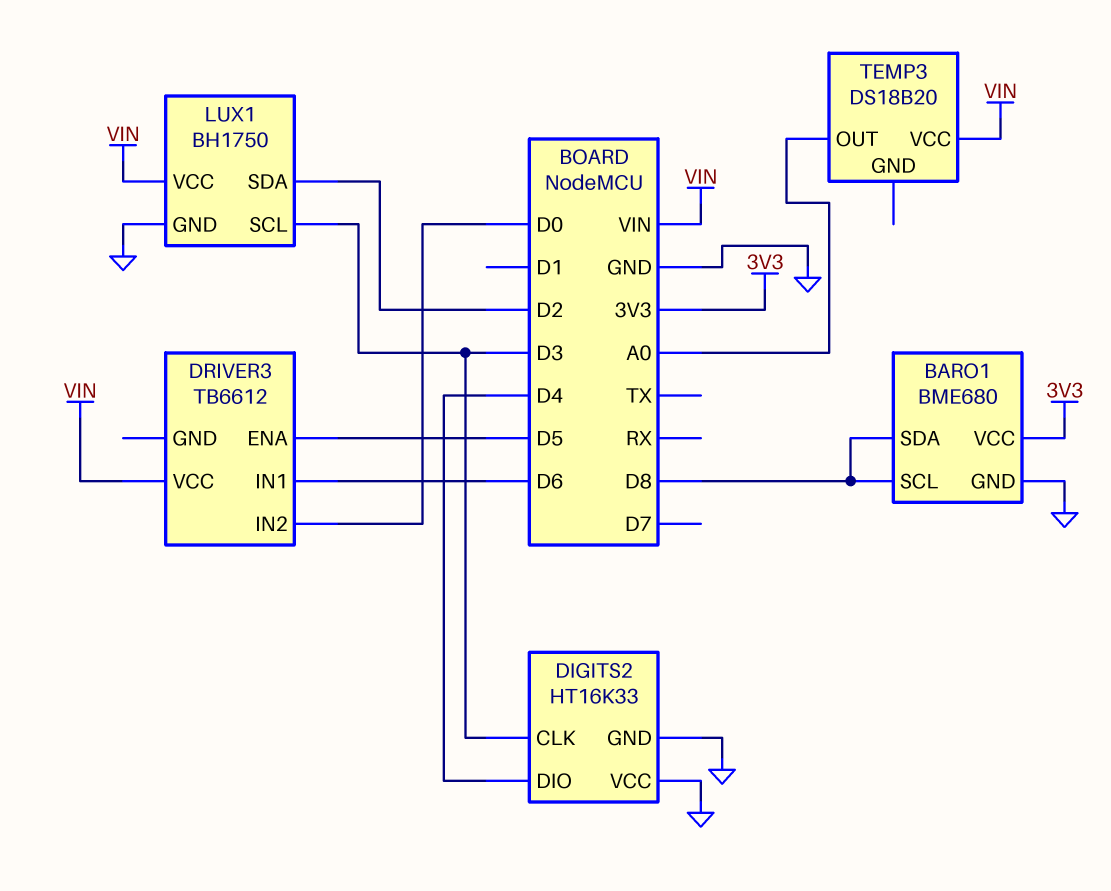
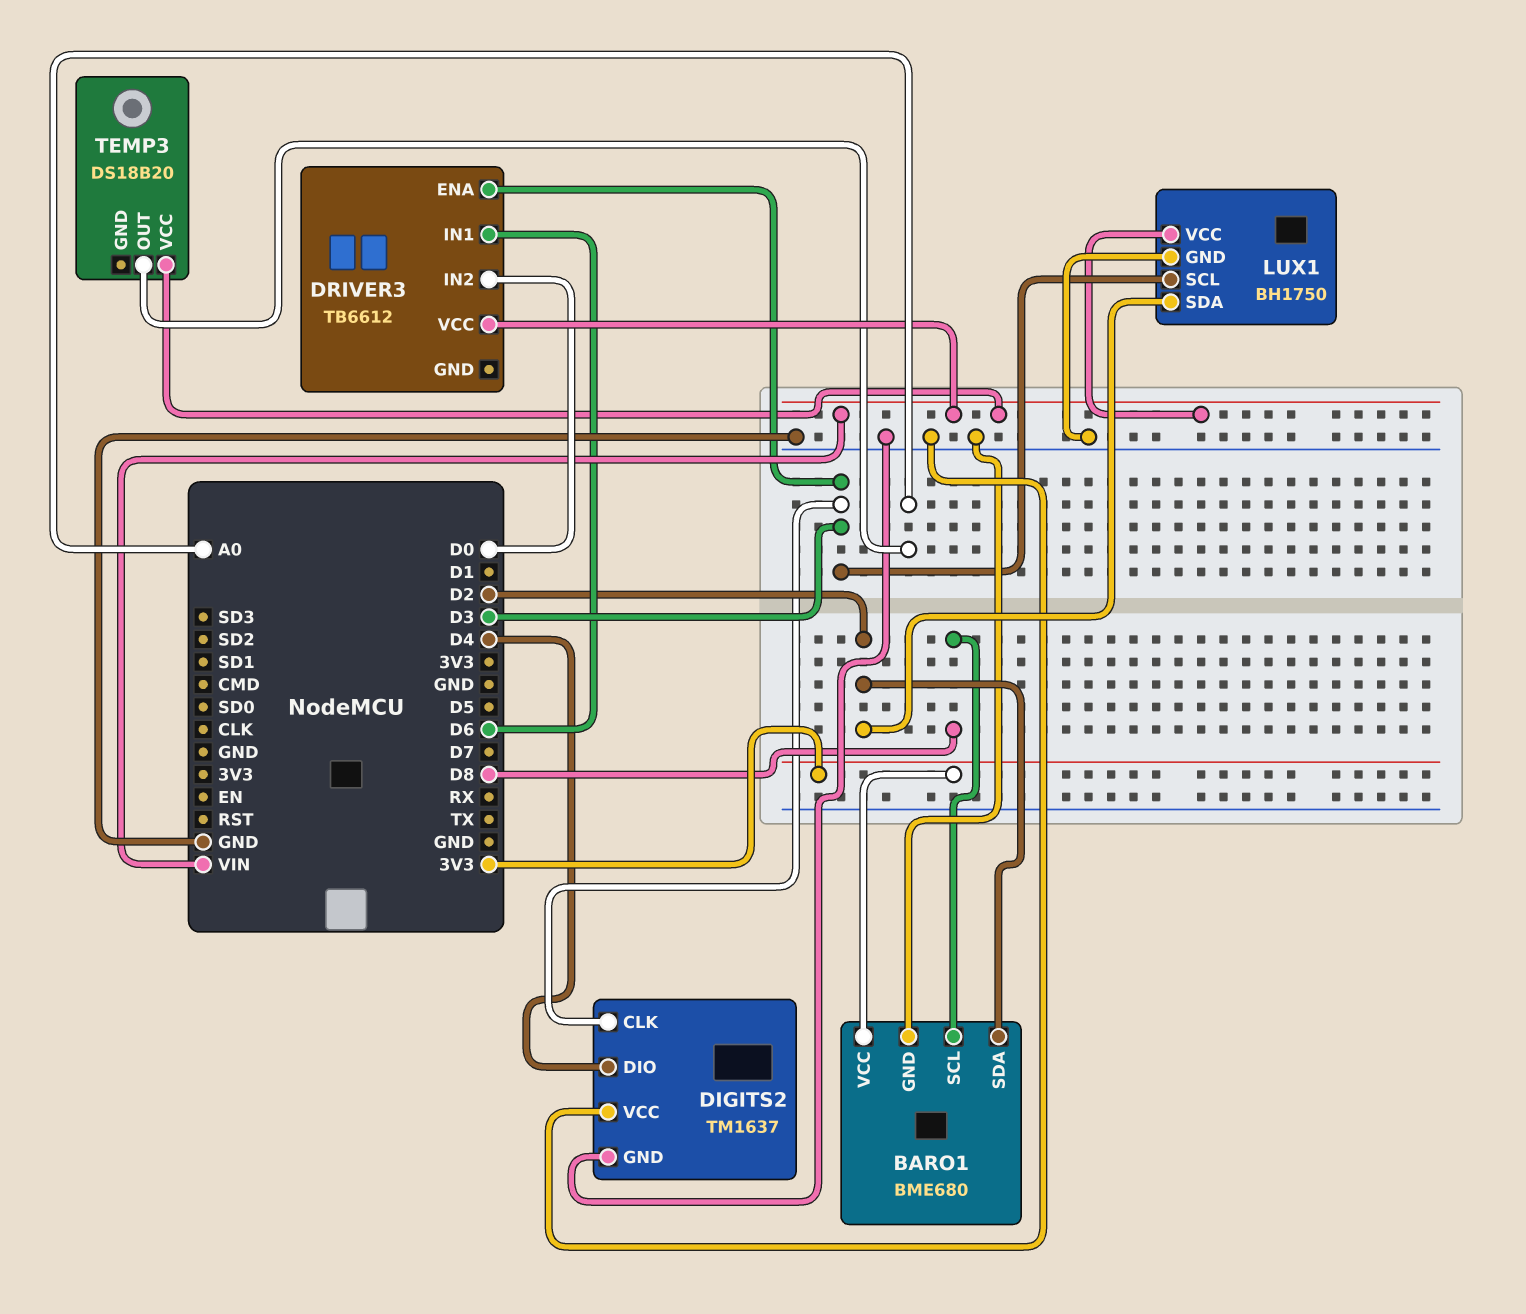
BARO1 pin SDA: D8 -> D2
DIGITS2: HT16K33 -> TM1637
DRIVER3 pin ENA: D5 -> D3

